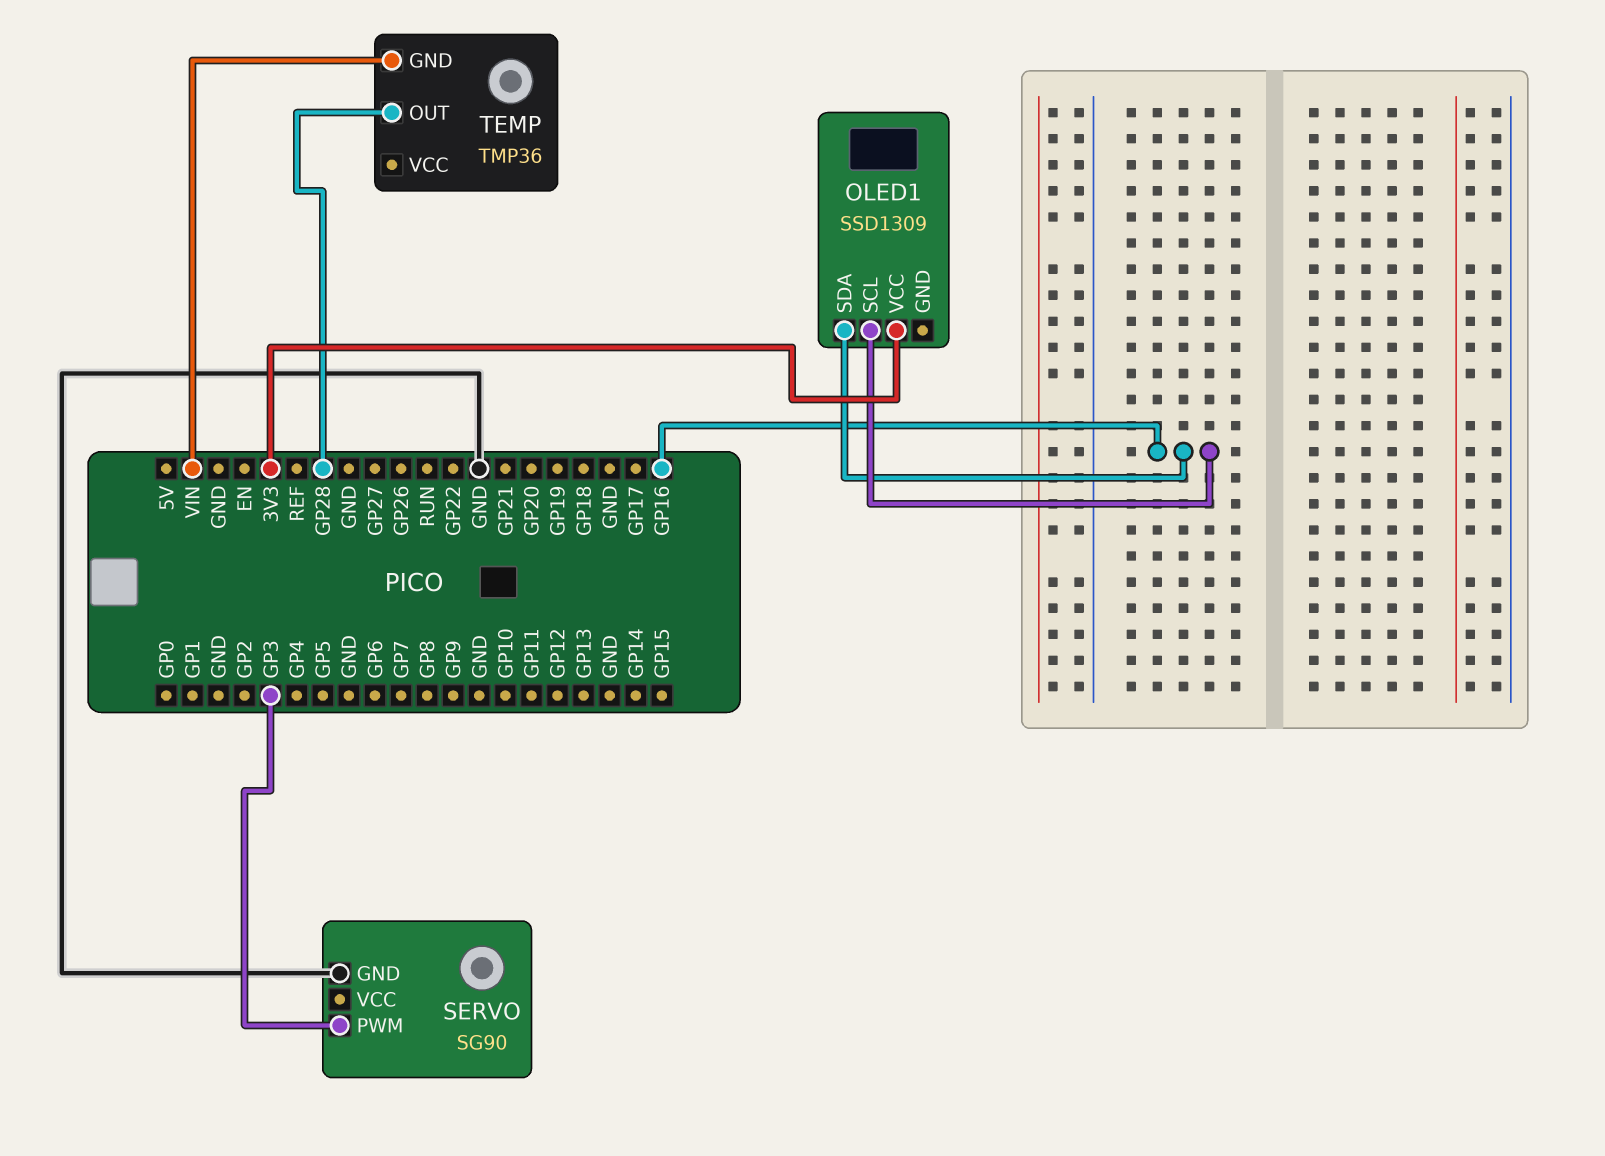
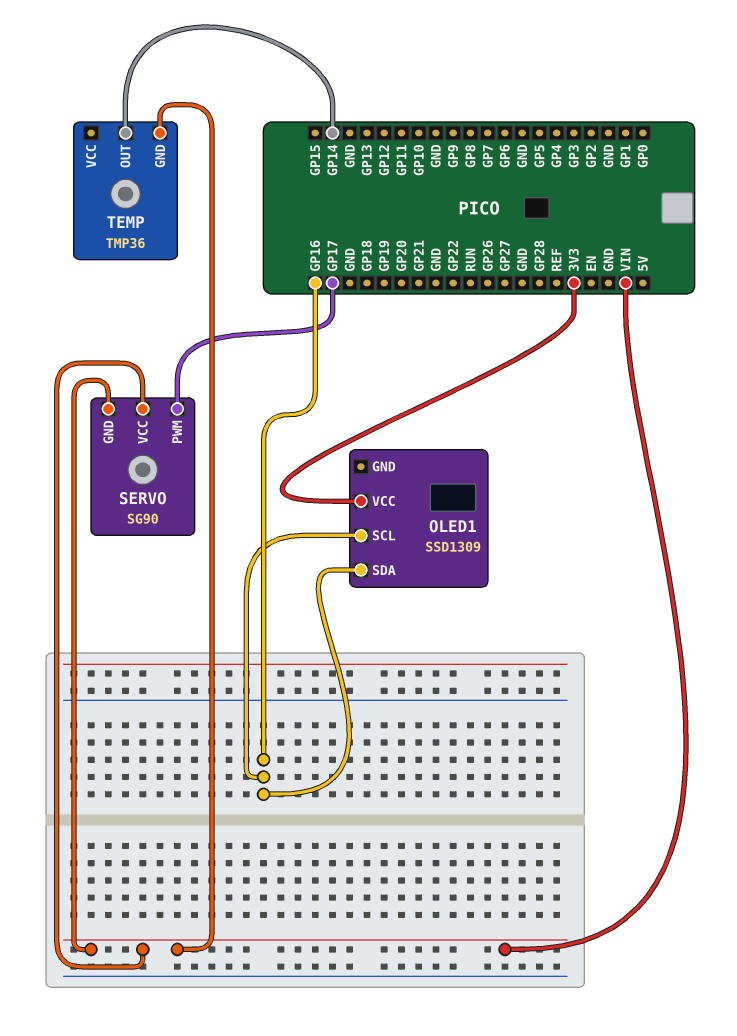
SERVO pin GND: GND -> VIN
SERVO pin PWM: GP3 -> GP17
SERVO pin VCC: none -> VIN
TEMP pin OUT: GP28 -> GP14

